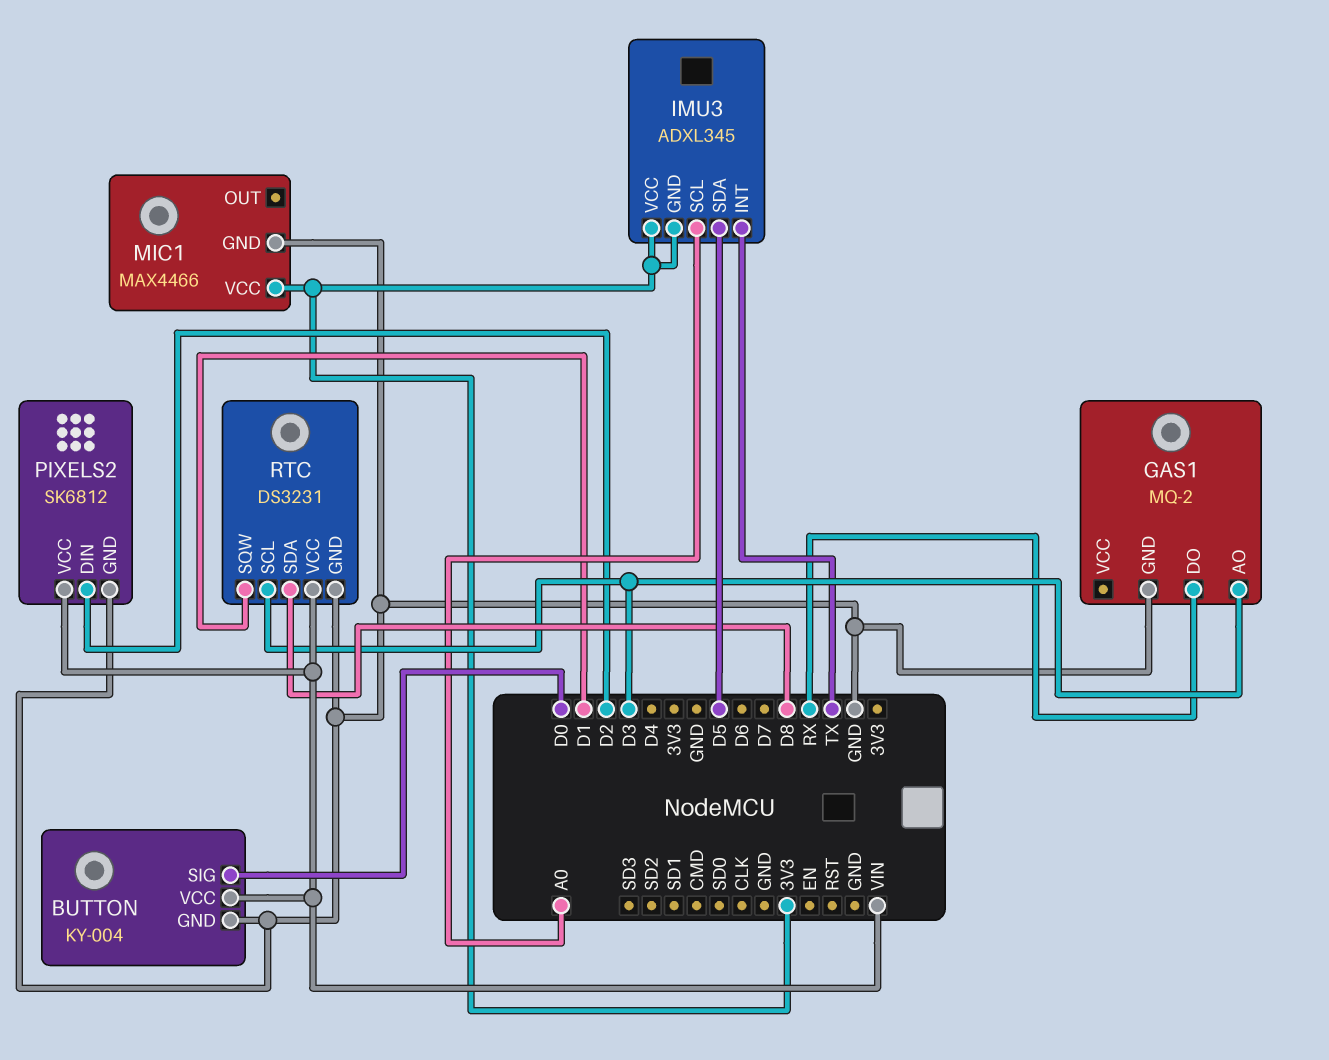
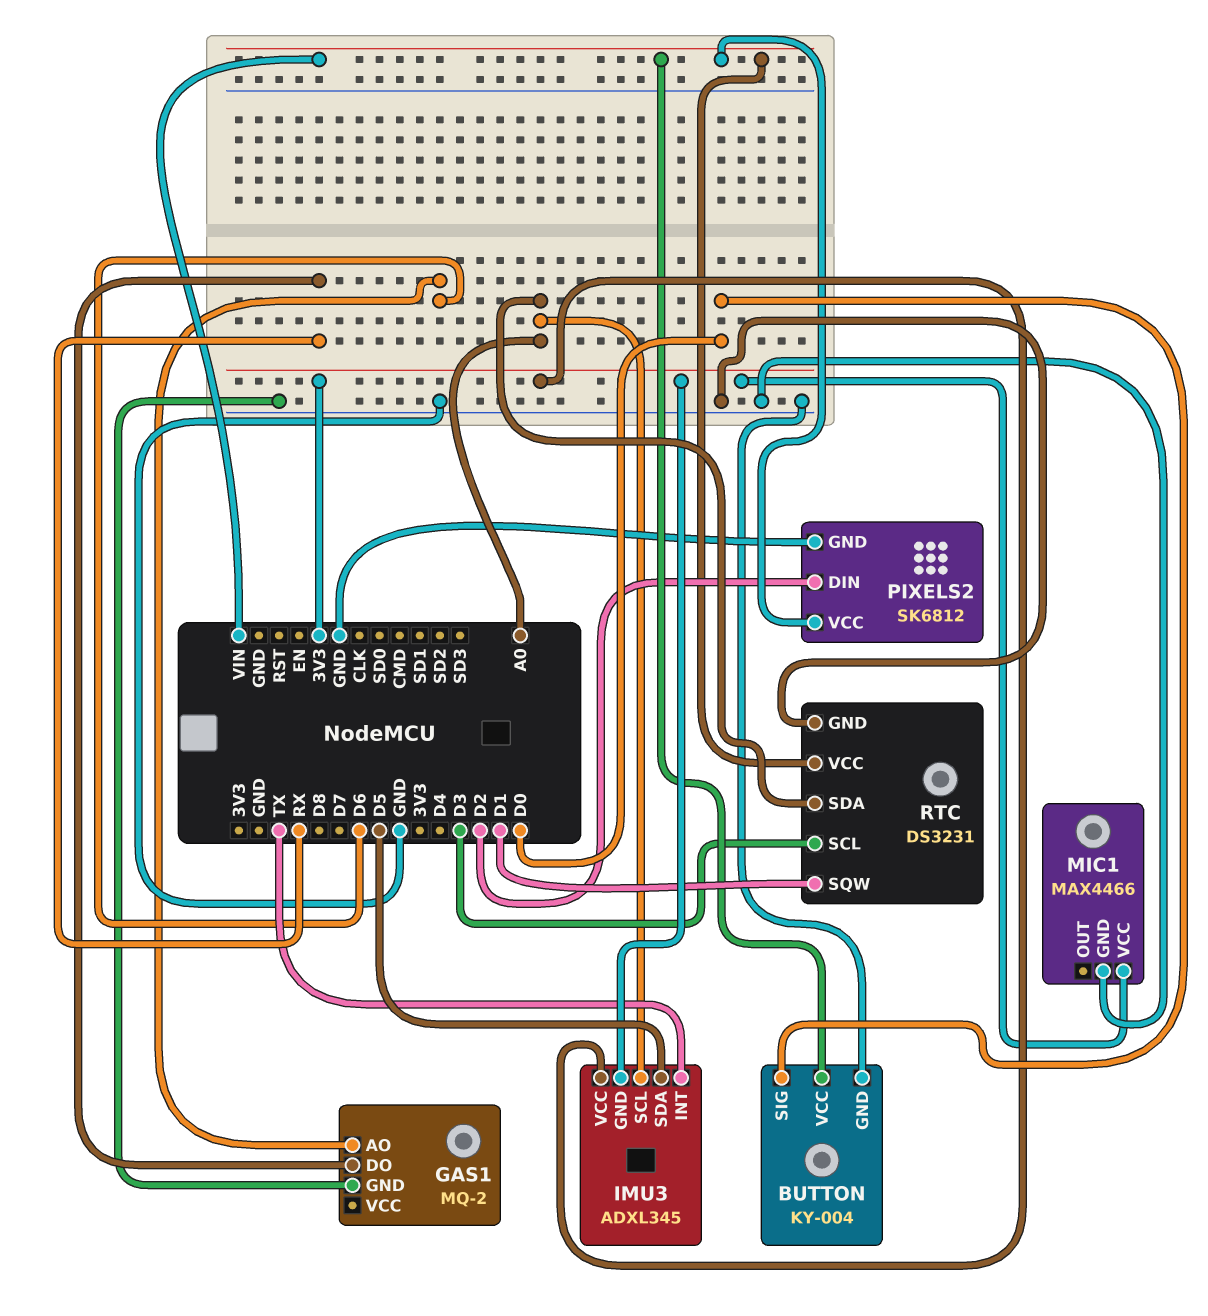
GAS1 pin AO: D3 -> D6
RTC pin SDA: D8 -> A0

